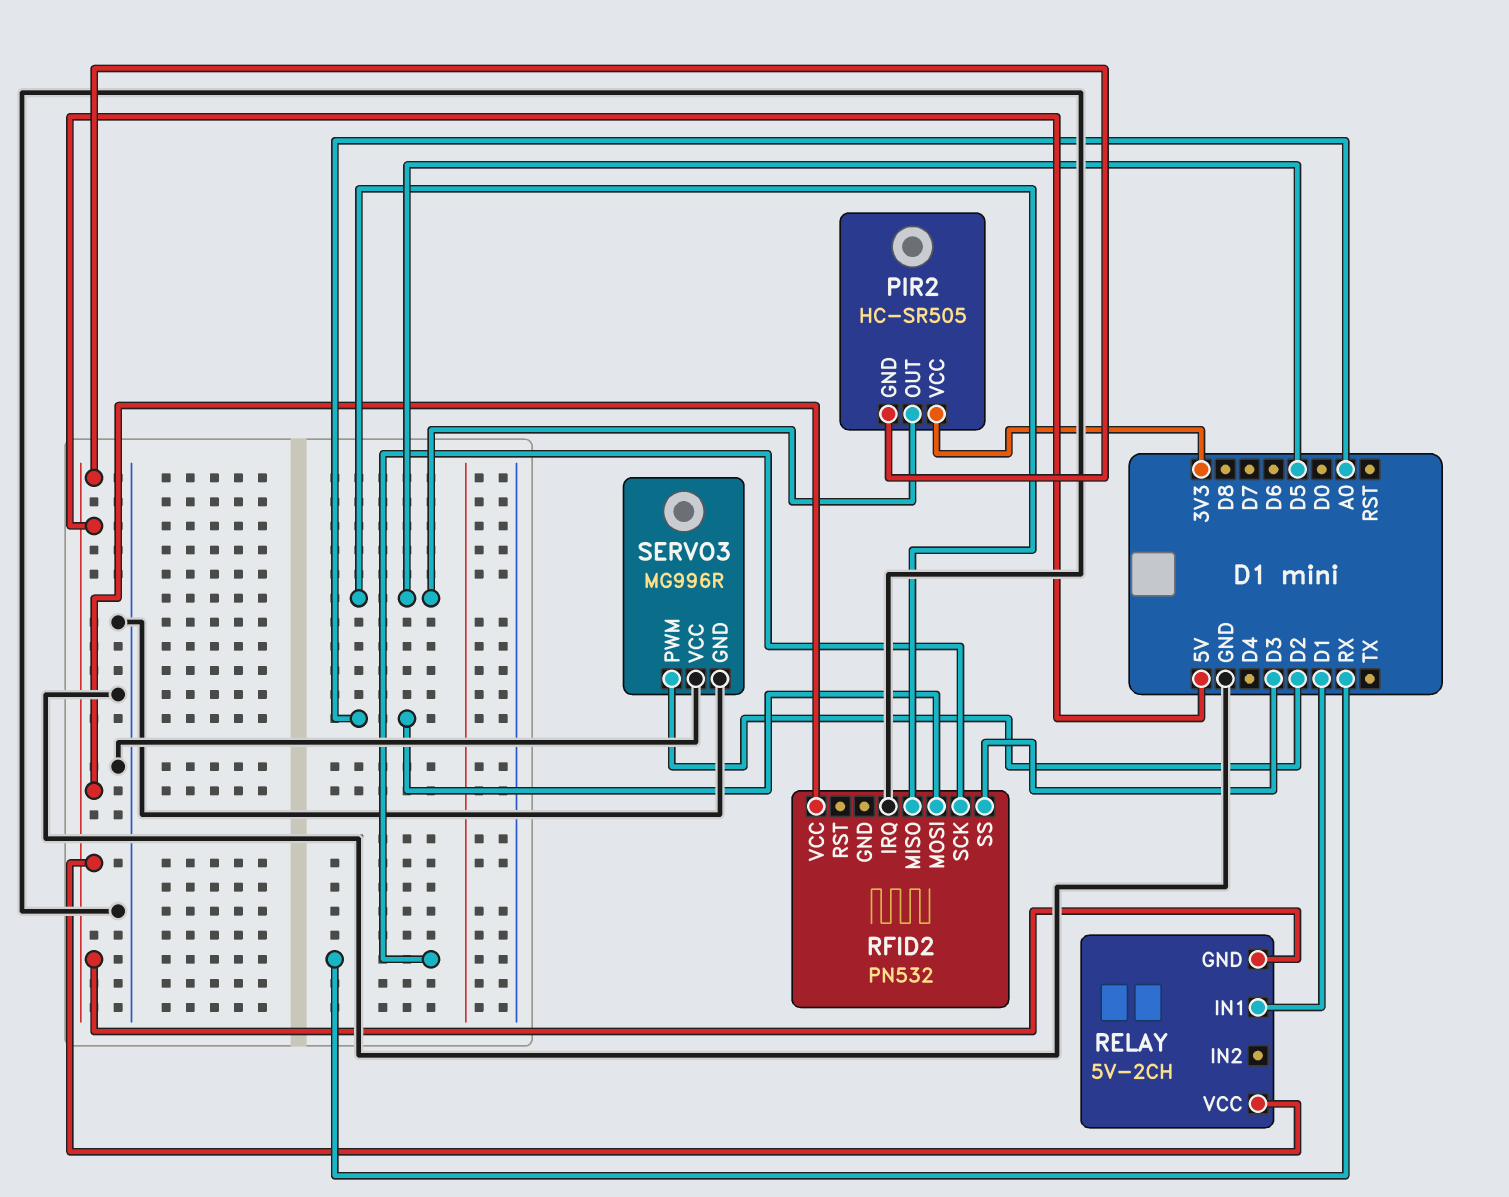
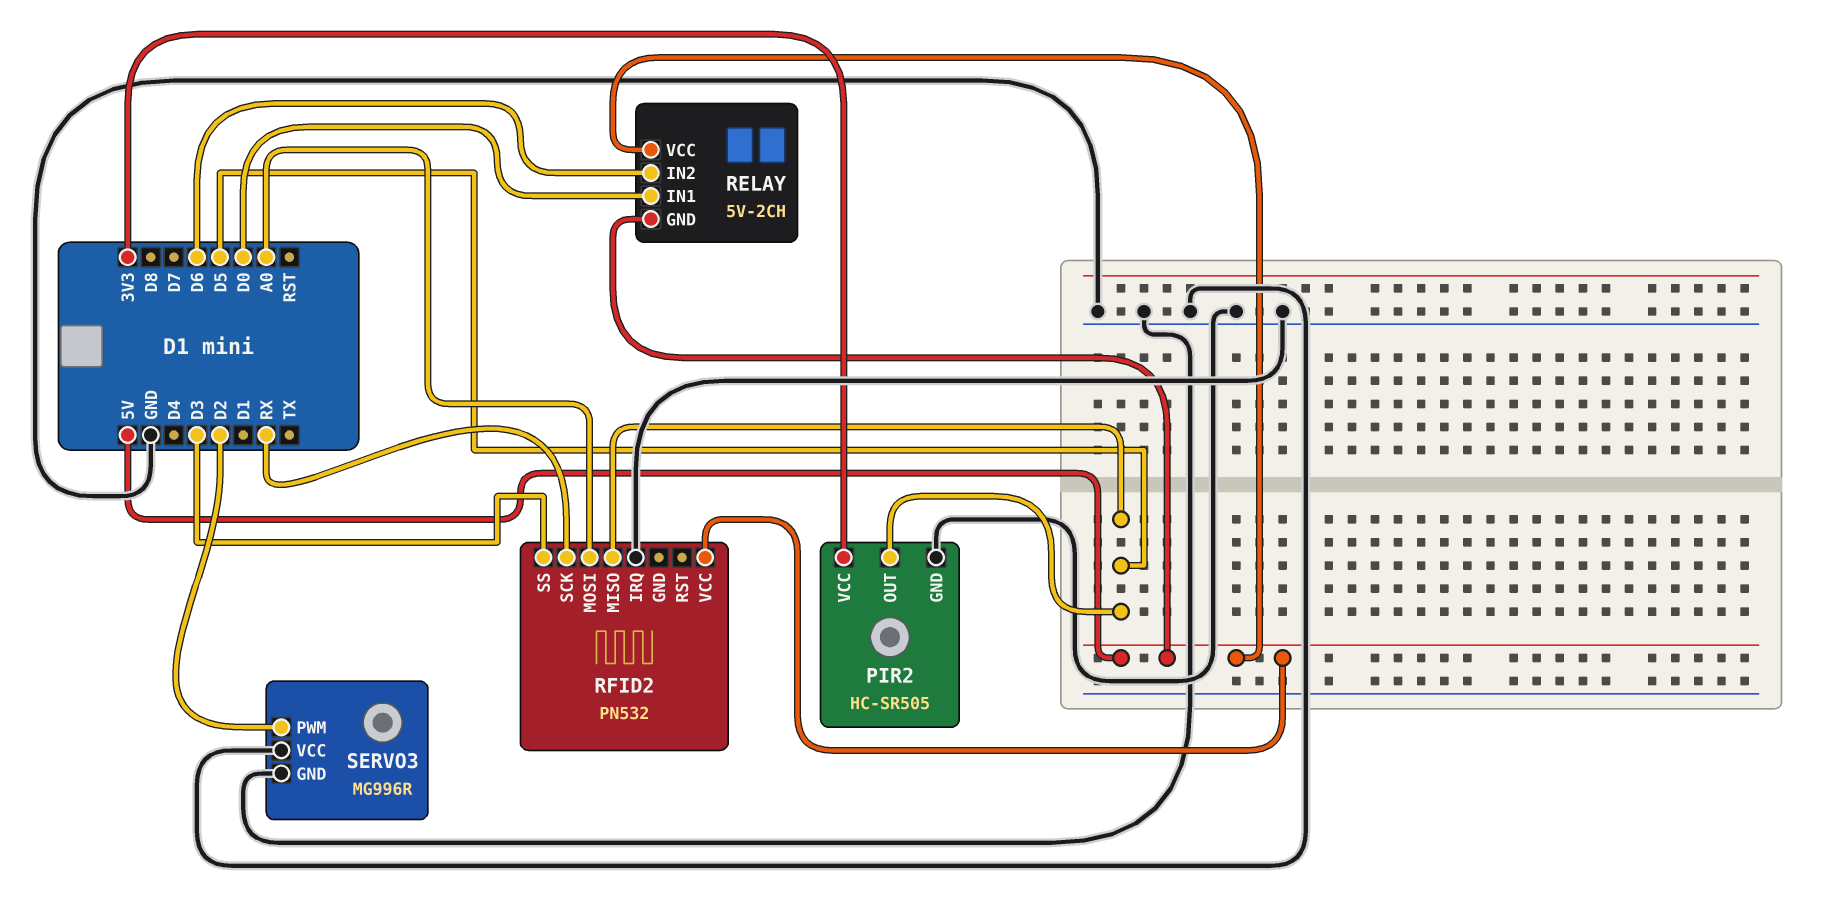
PIR2 pin GND: 5V -> GND
RELAY pin IN1: D1 -> D0
RELAY pin IN2: none -> D6

